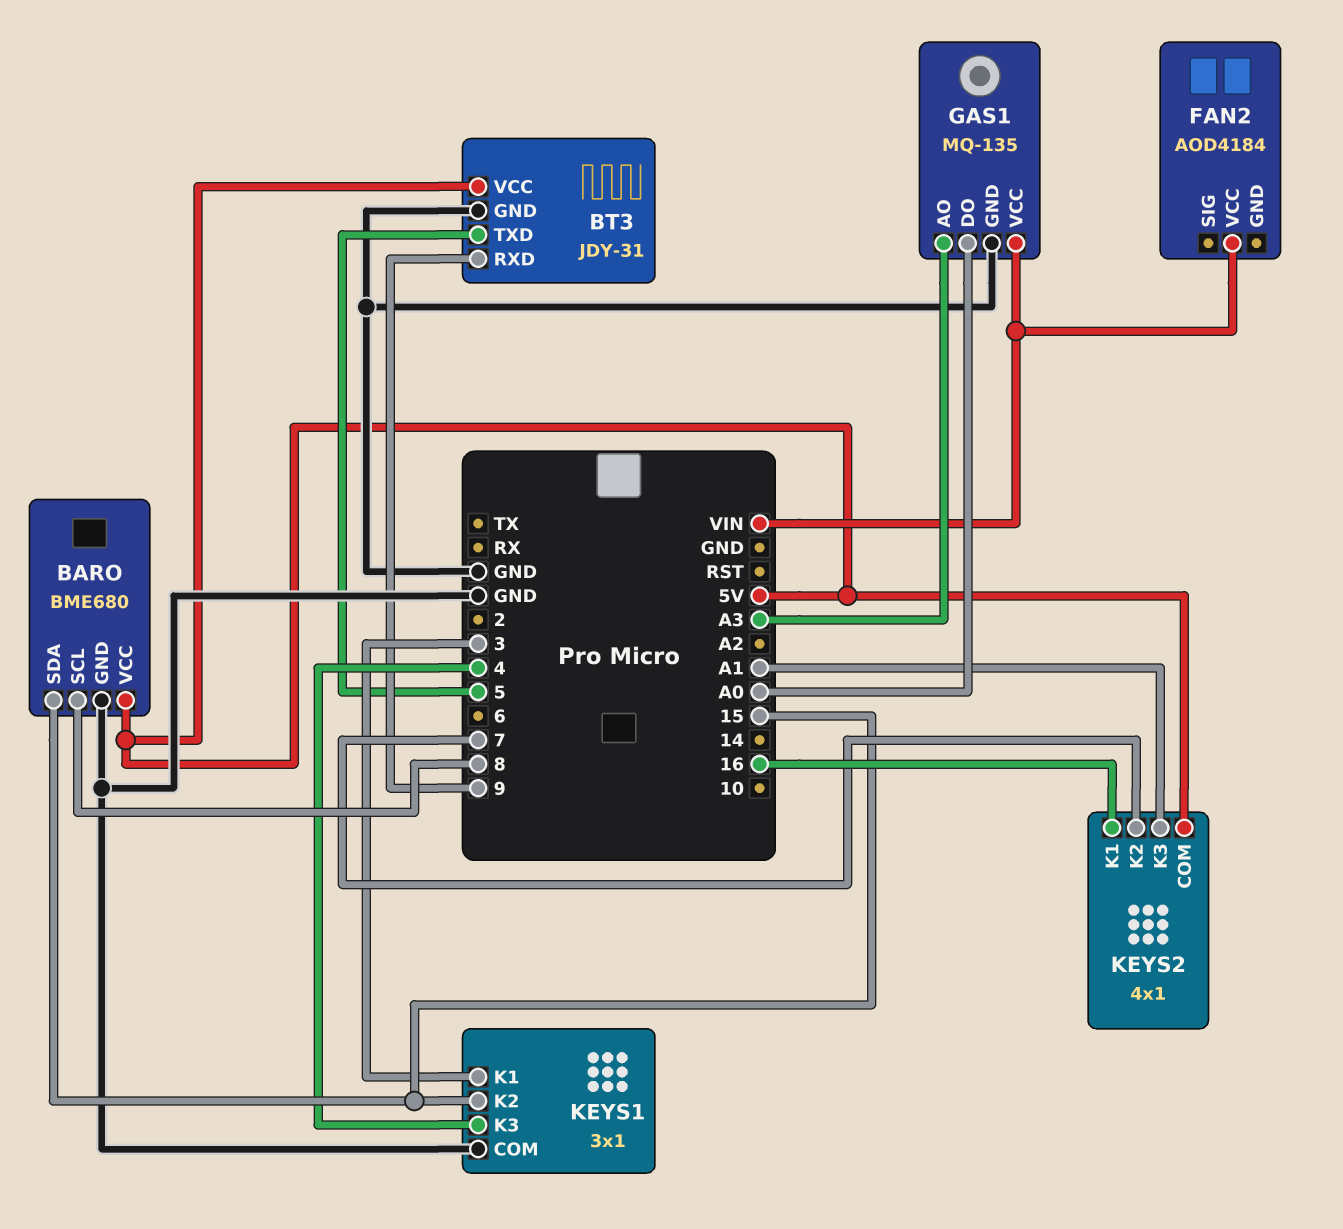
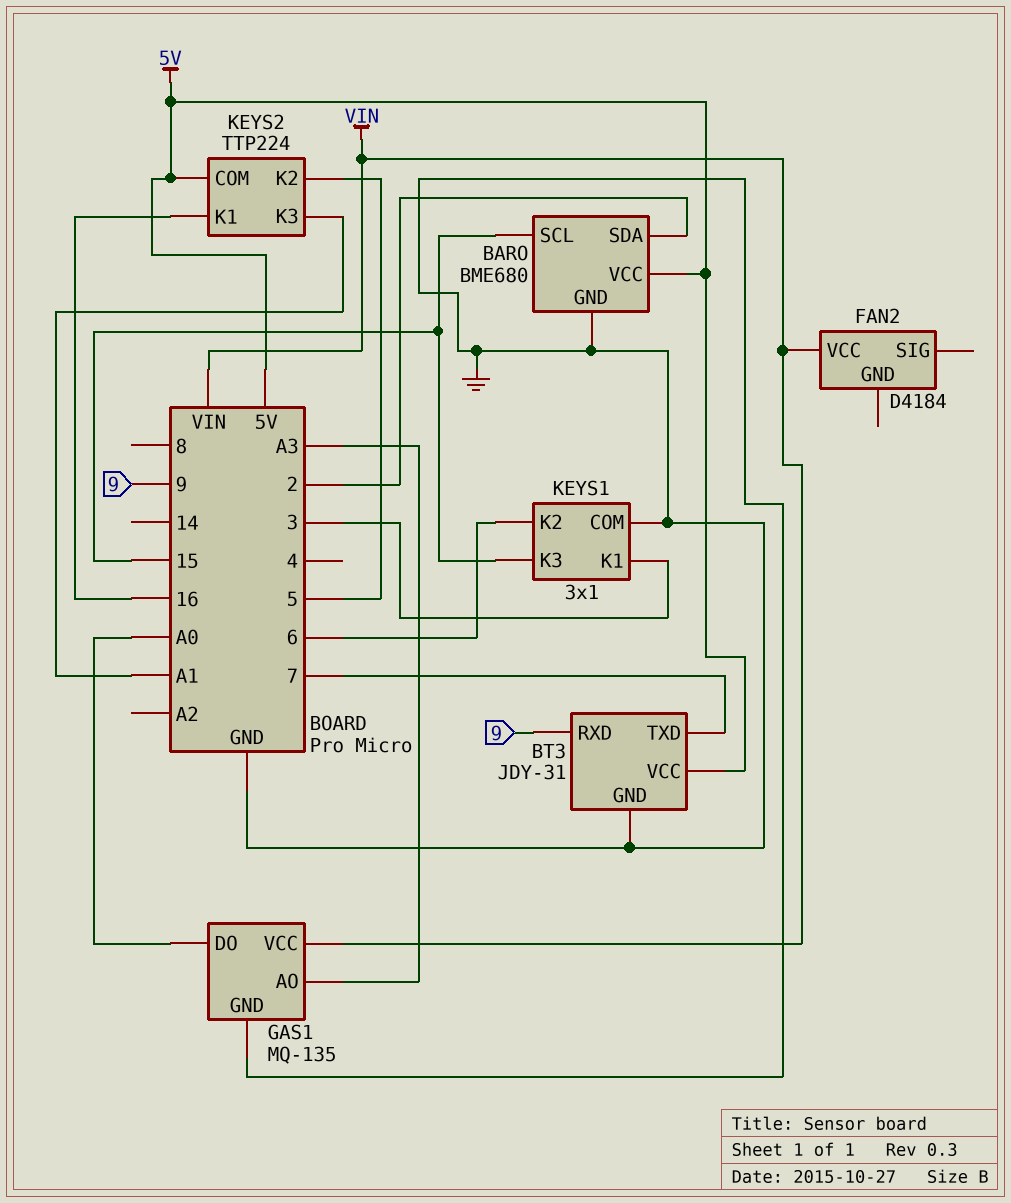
BARO pin SCL: 8 -> 15
BARO pin SDA: 15 -> 2
BT3 pin TXD: 5 -> 7
FAN2: AOD4184 -> D4184
KEYS1 pin K2: 15 -> 6
KEYS1 pin K3: 4 -> 15
KEYS2: 4x1 -> TTP224
KEYS2 pin K2: 7 -> 5

